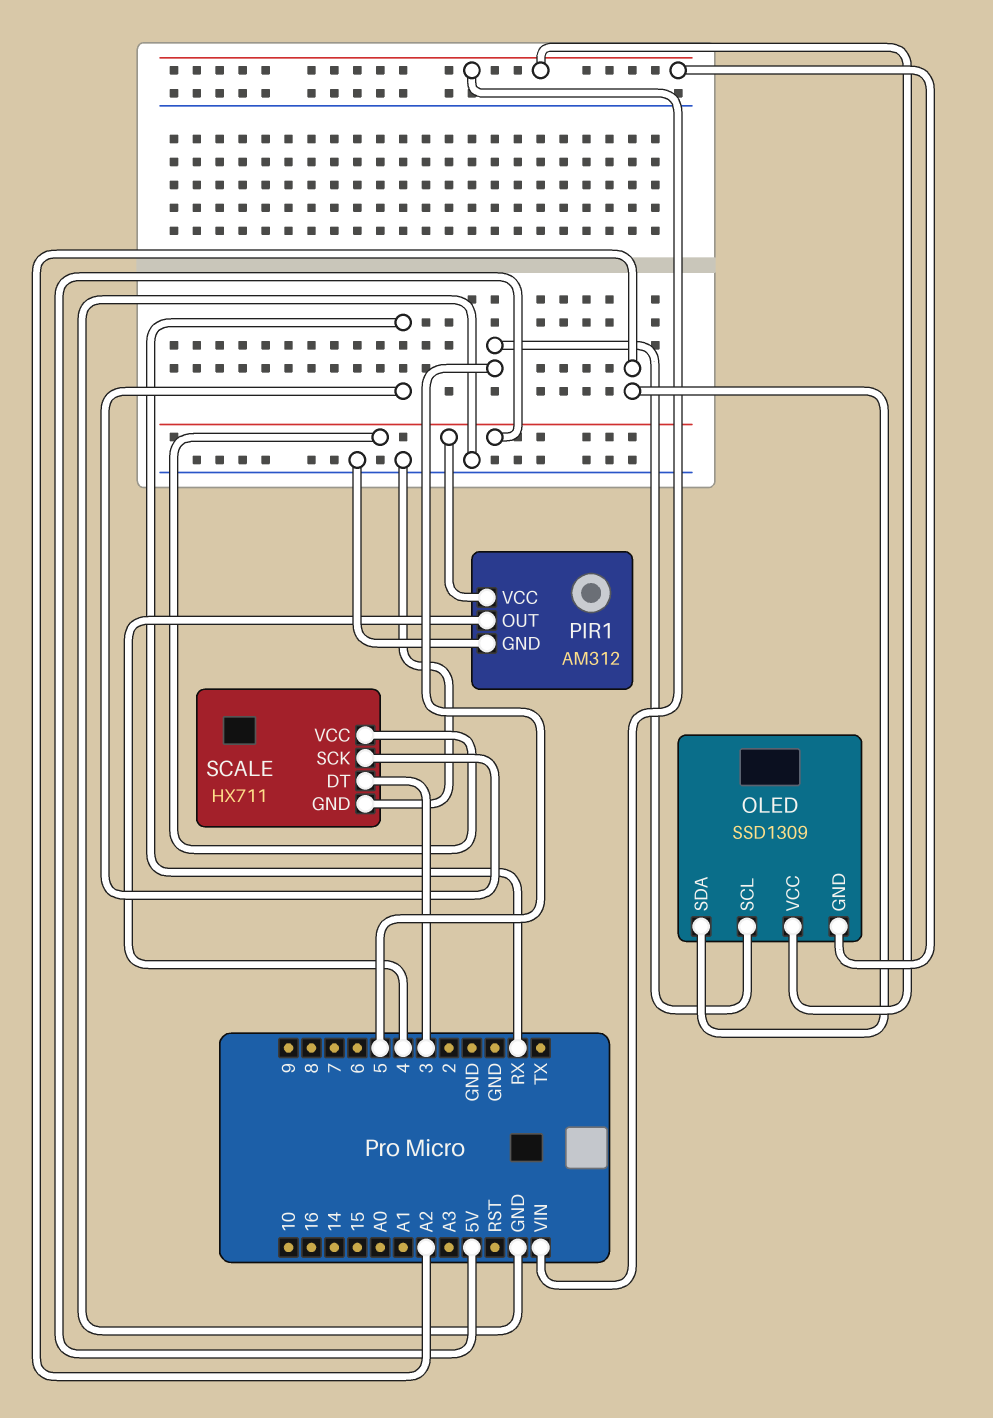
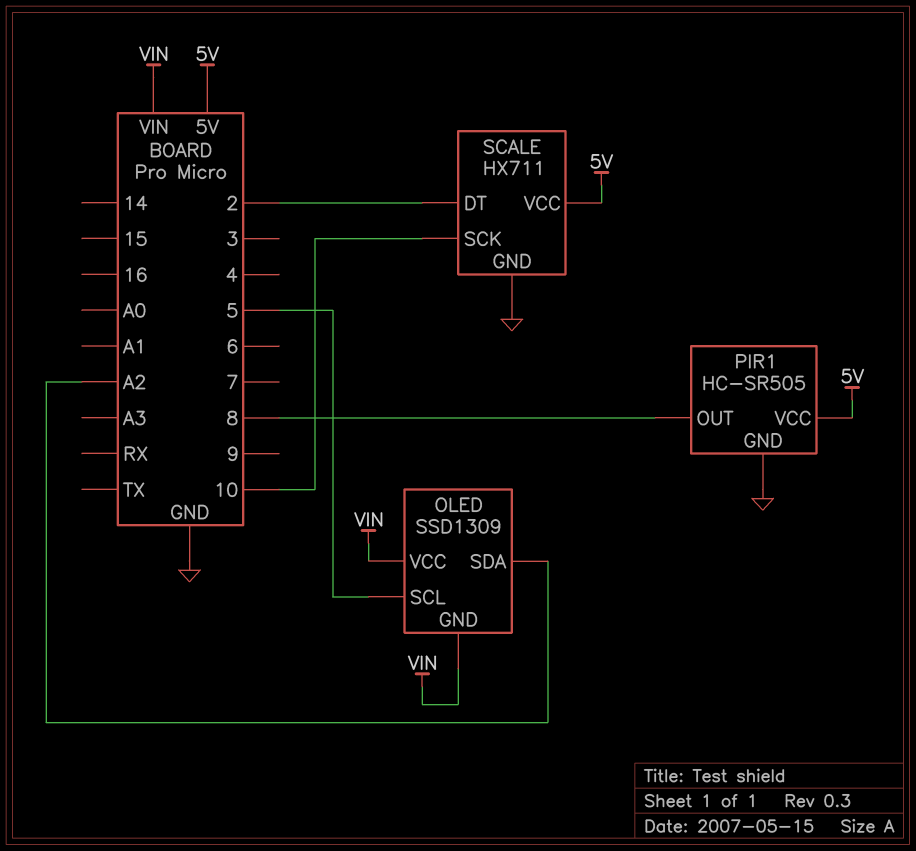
PIR1: AM312 -> HC-SR505
PIR1 pin OUT: 4 -> 8
SCALE pin DT: 3 -> 2
SCALE pin SCK: RX -> 10

